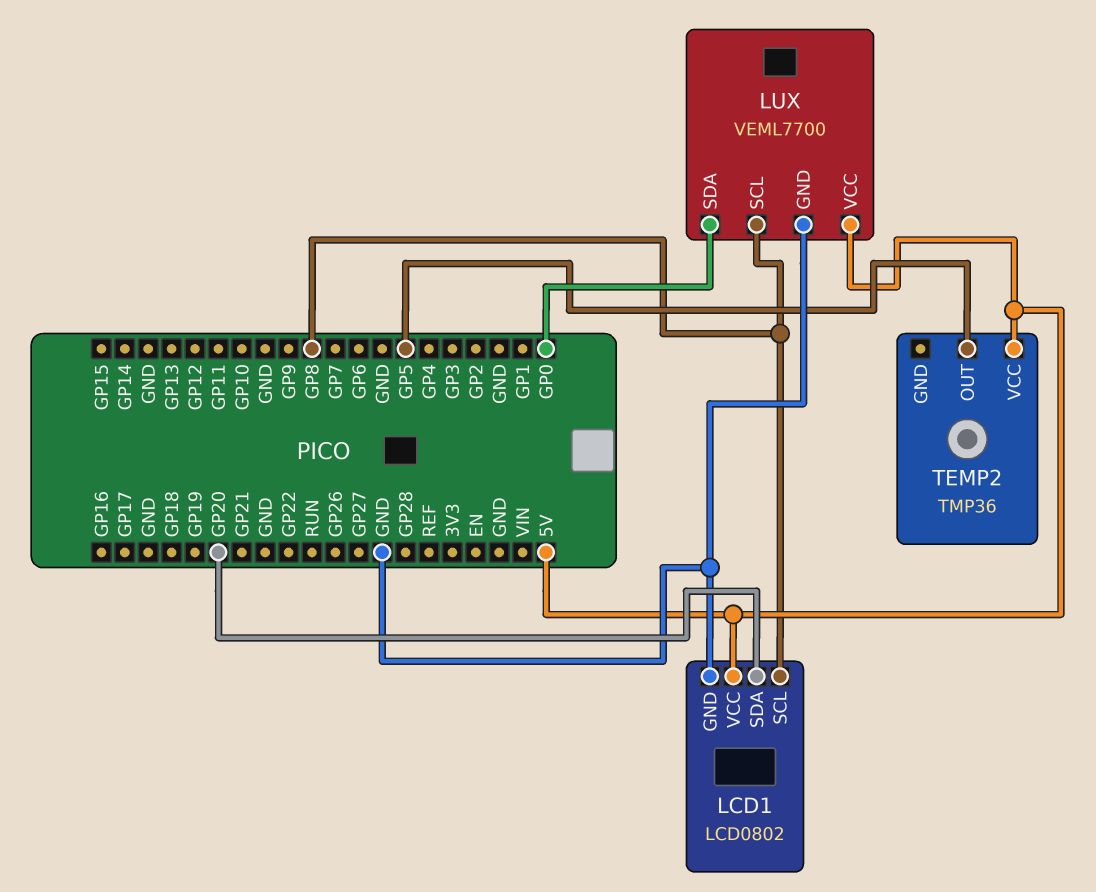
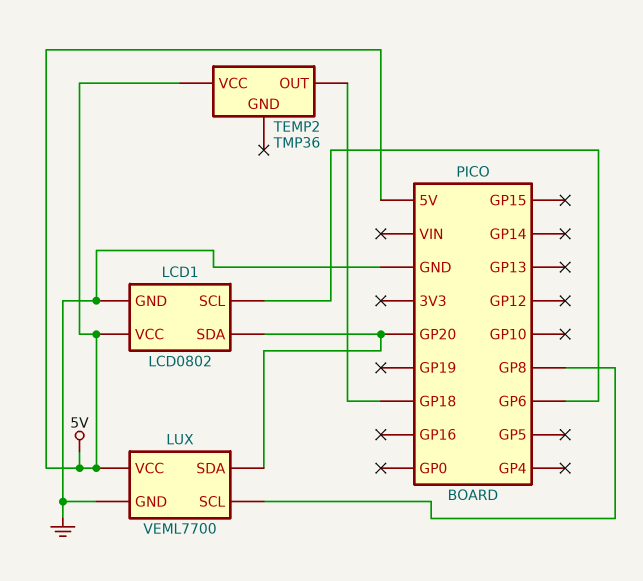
LCD1 pin SCL: GP8 -> GP6
LUX pin SDA: GP0 -> GP20
TEMP2 pin OUT: GP5 -> GP18

